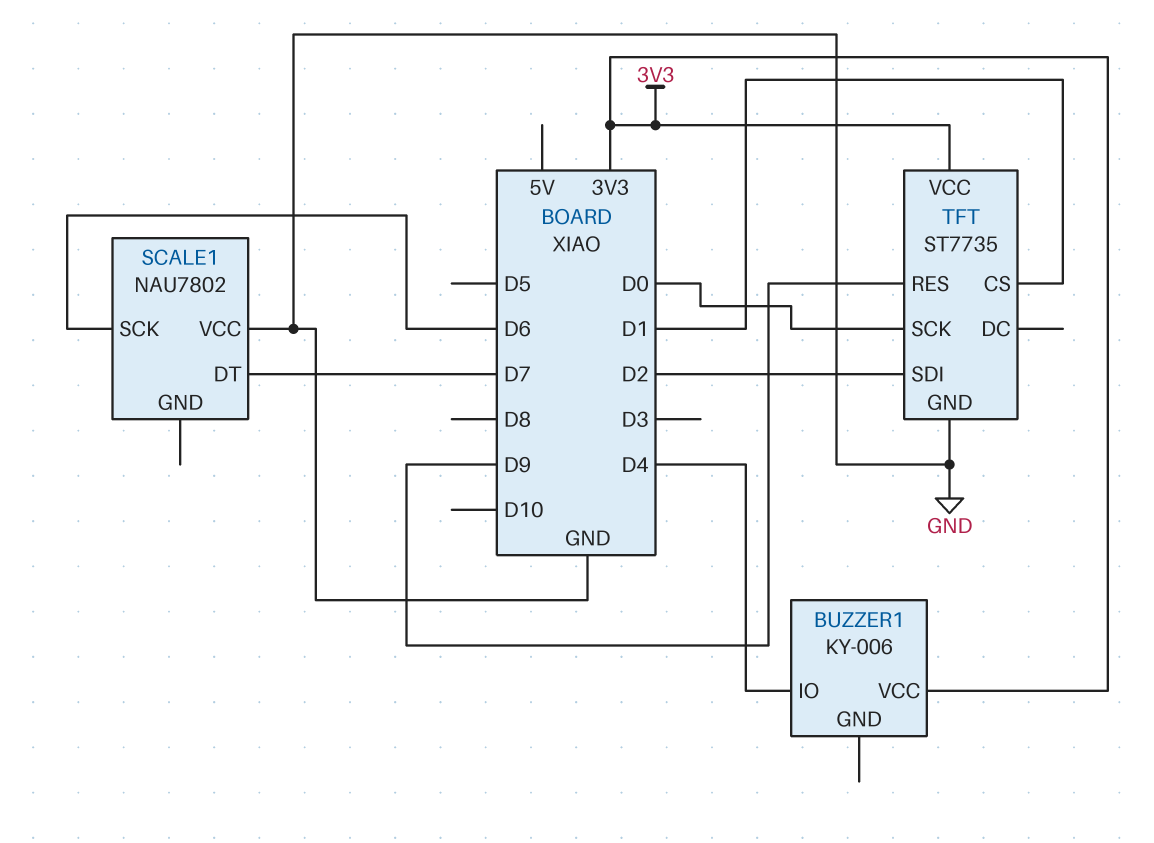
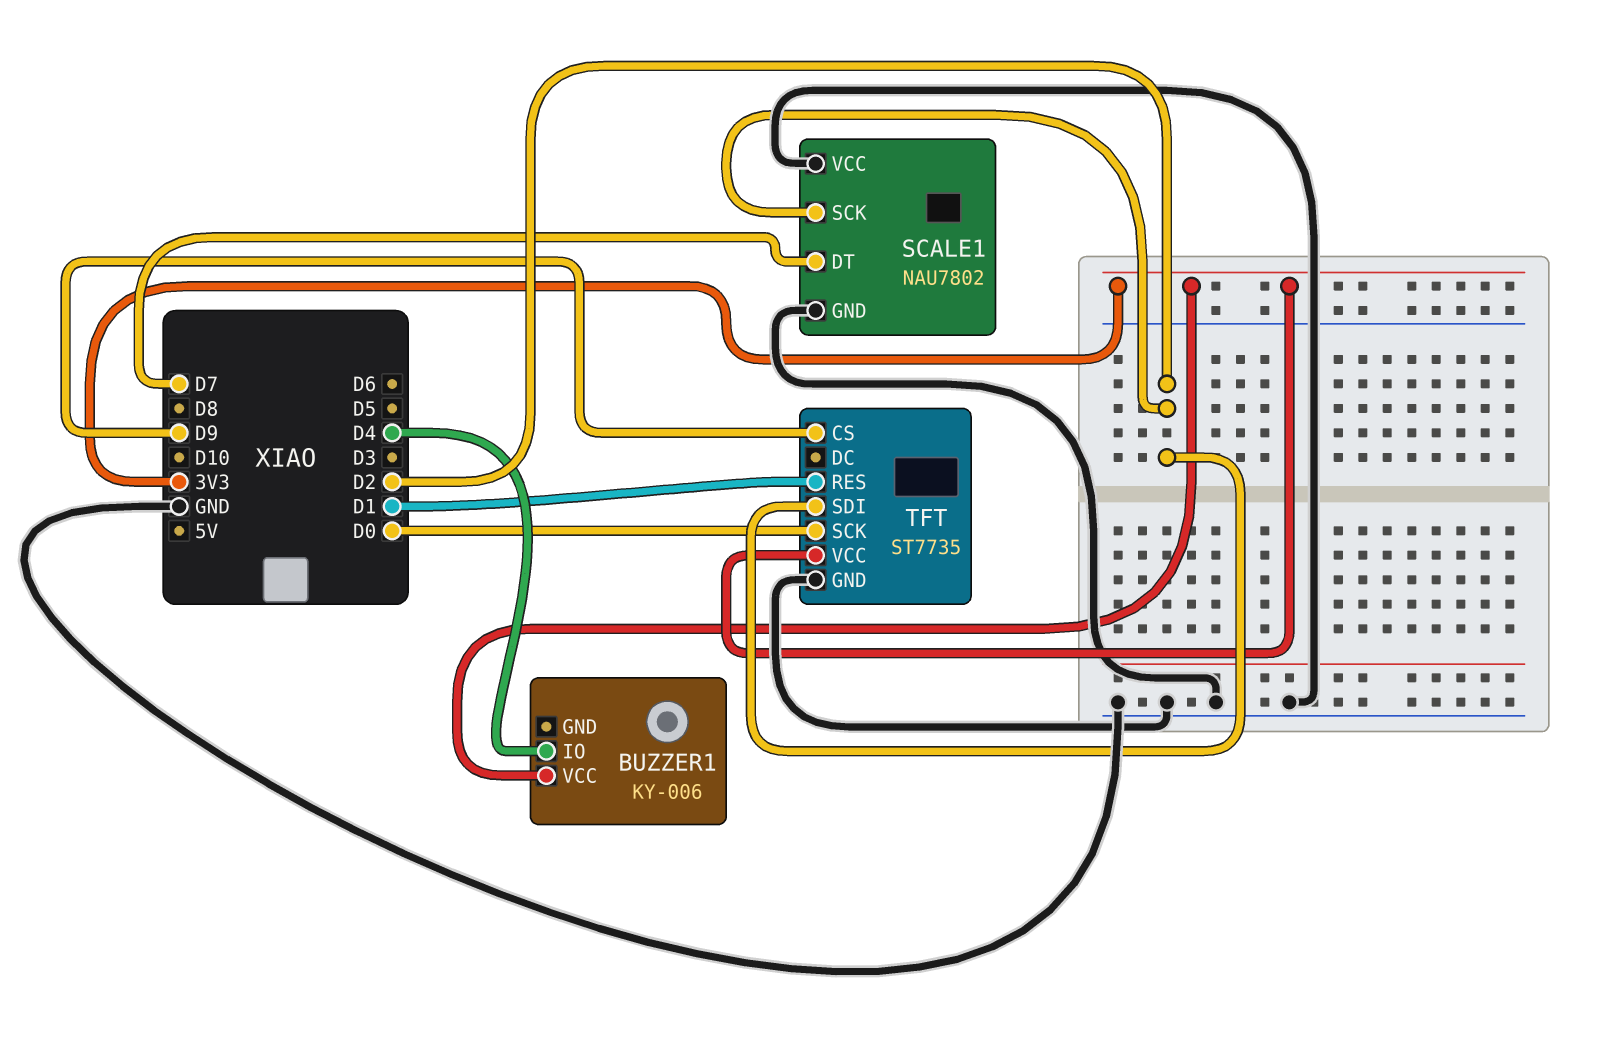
SCALE1 pin GND: none -> GND
SCALE1 pin SCK: D6 -> D2
TFT pin CS: D1 -> D9
TFT pin RES: D9 -> D1

